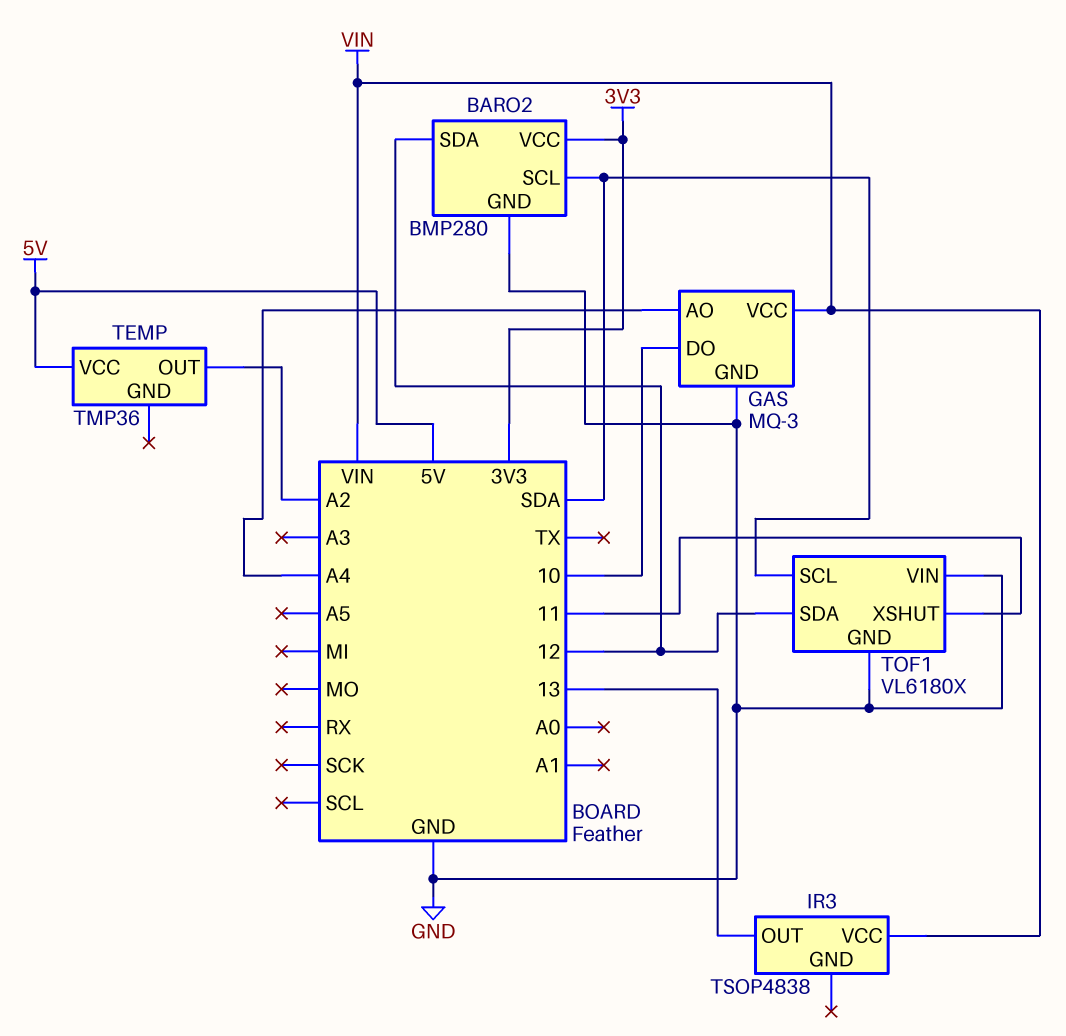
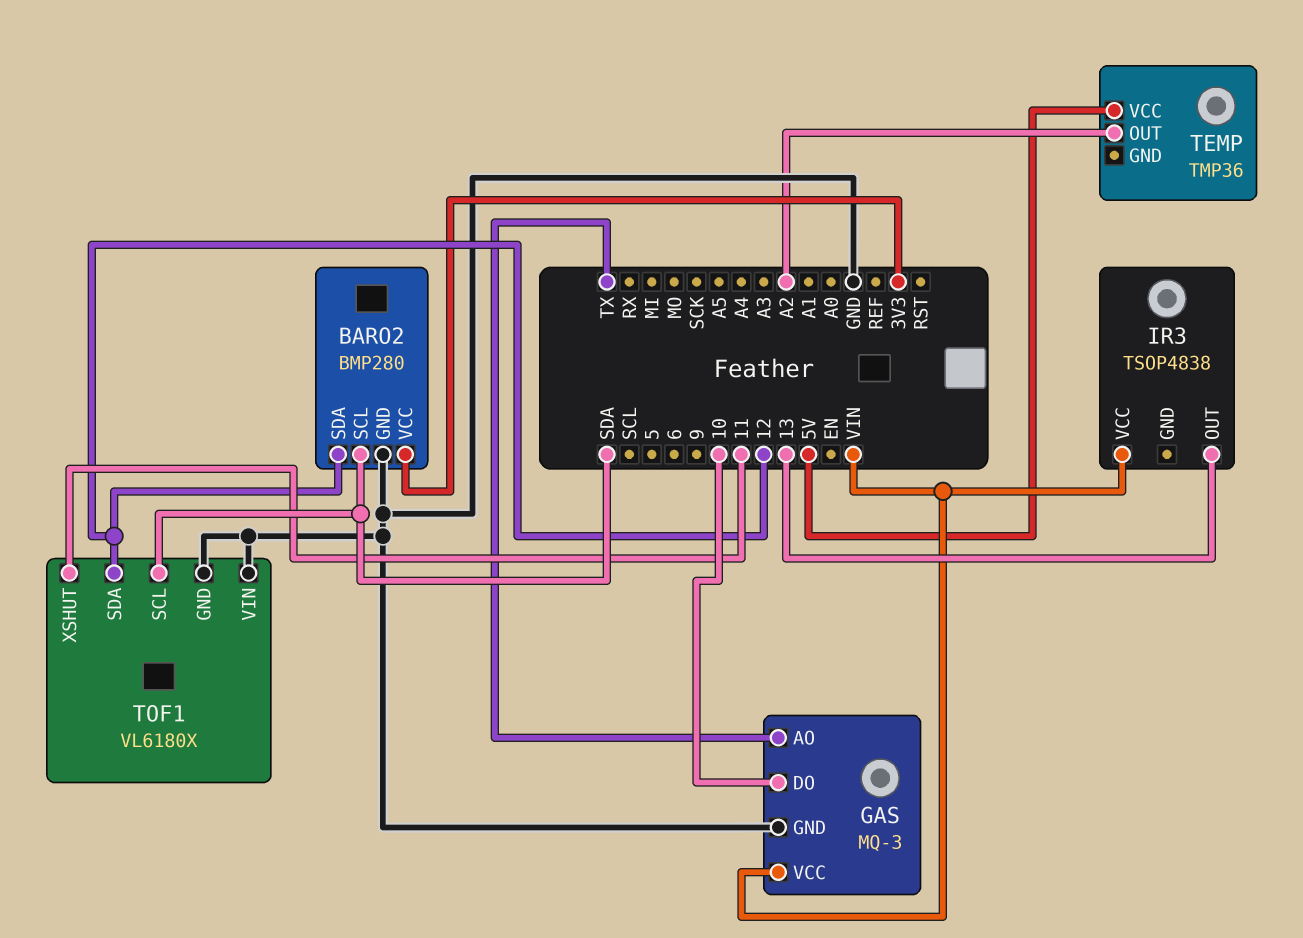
GAS pin AO: A4 -> TX

